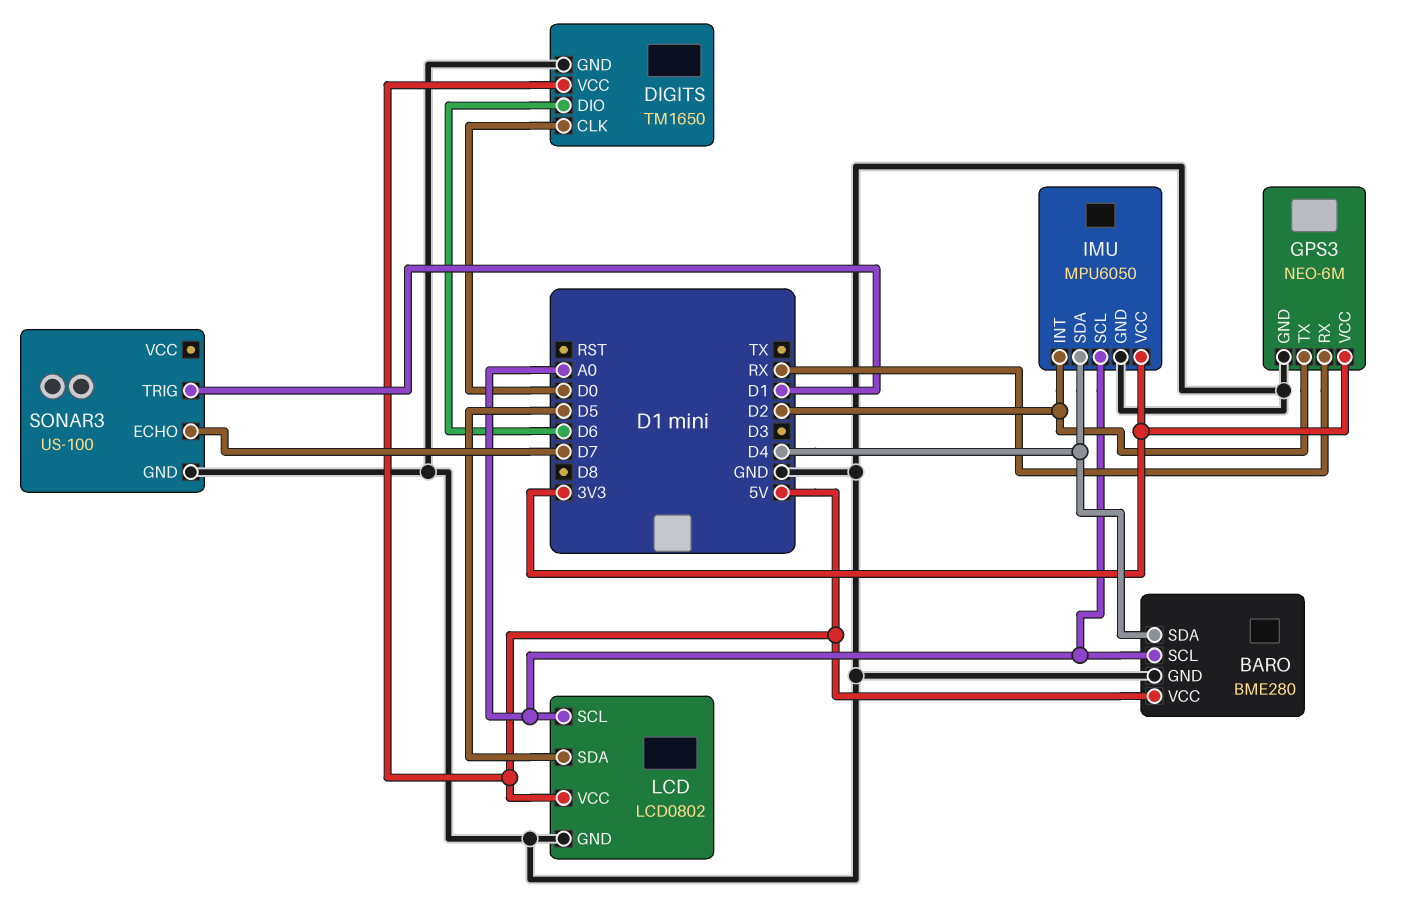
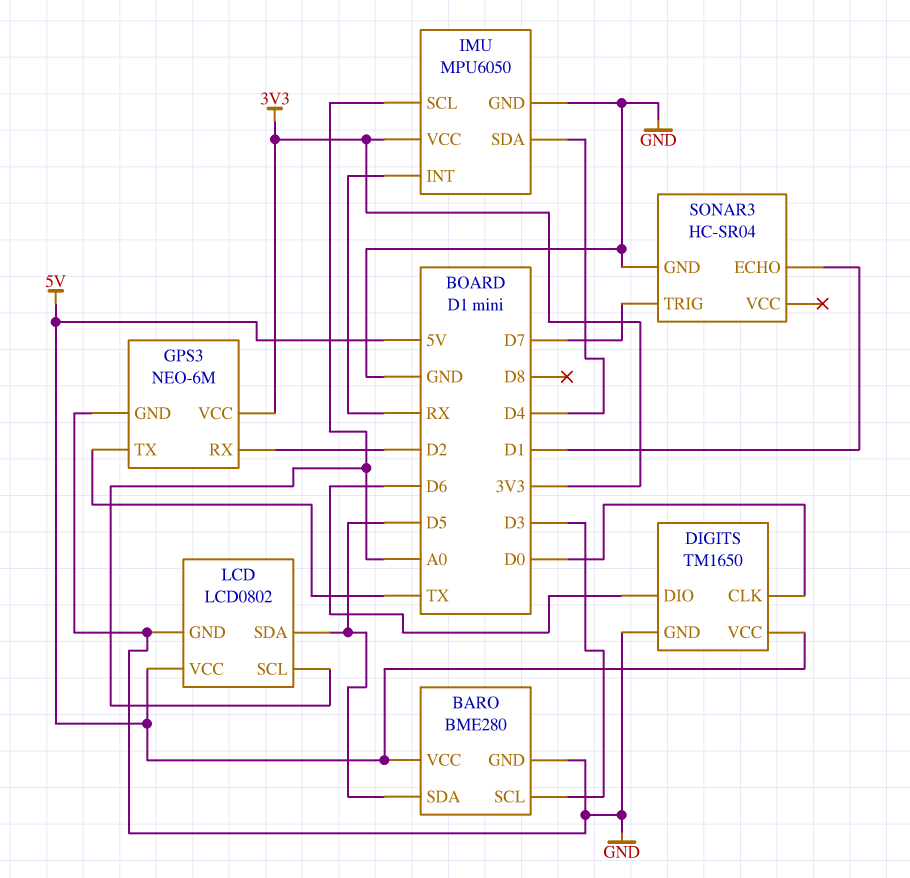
BARO pin SCL: A0 -> D3
BARO pin SDA: D4 -> D5
GPS3 pin RX: RX -> D2
GPS3 pin TX: D2 -> TX
IMU pin INT: D2 -> RX
SONAR3: US-100 -> HC-SR04
SONAR3 pin ECHO: D7 -> D1
SONAR3 pin TRIG: D1 -> D7

